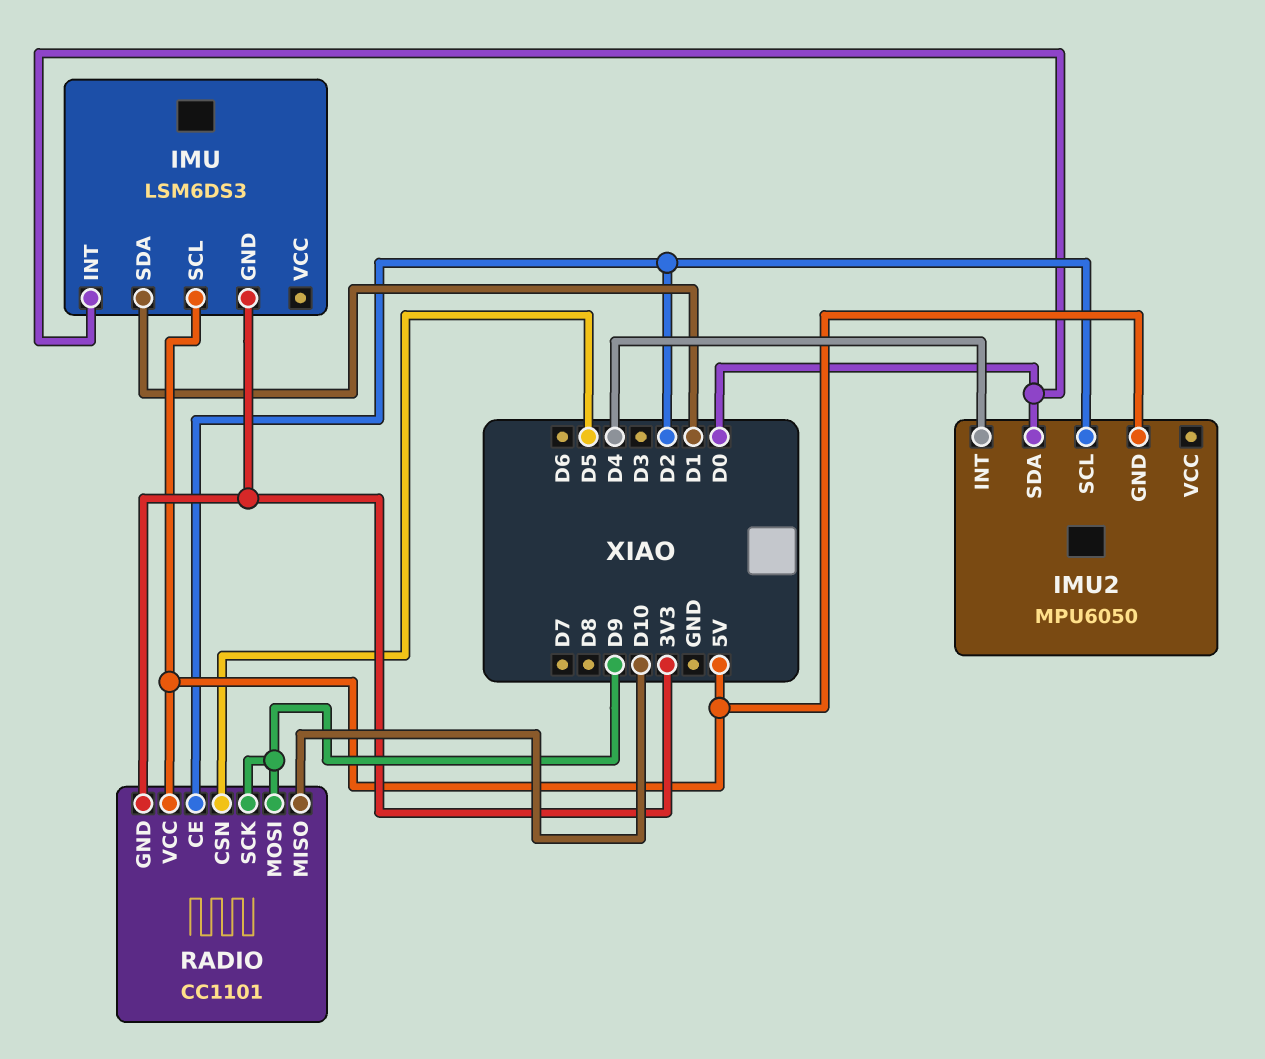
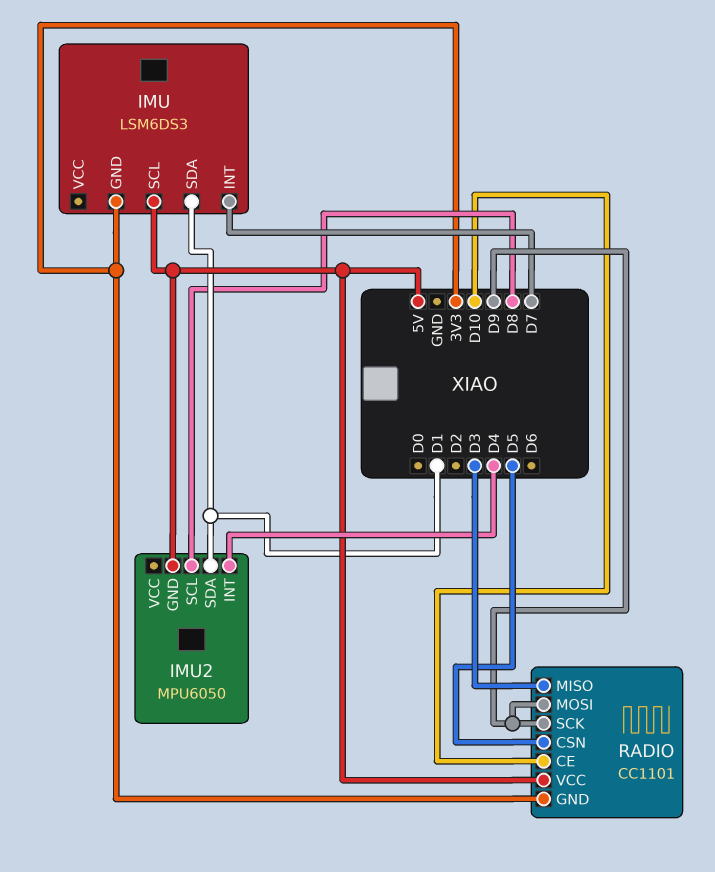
IMU pin INT: D0 -> D7
IMU2 pin SCL: D2 -> D8
IMU2 pin SDA: D0 -> D1
RADIO pin CE: D2 -> D10
RADIO pin MISO: D10 -> D3

